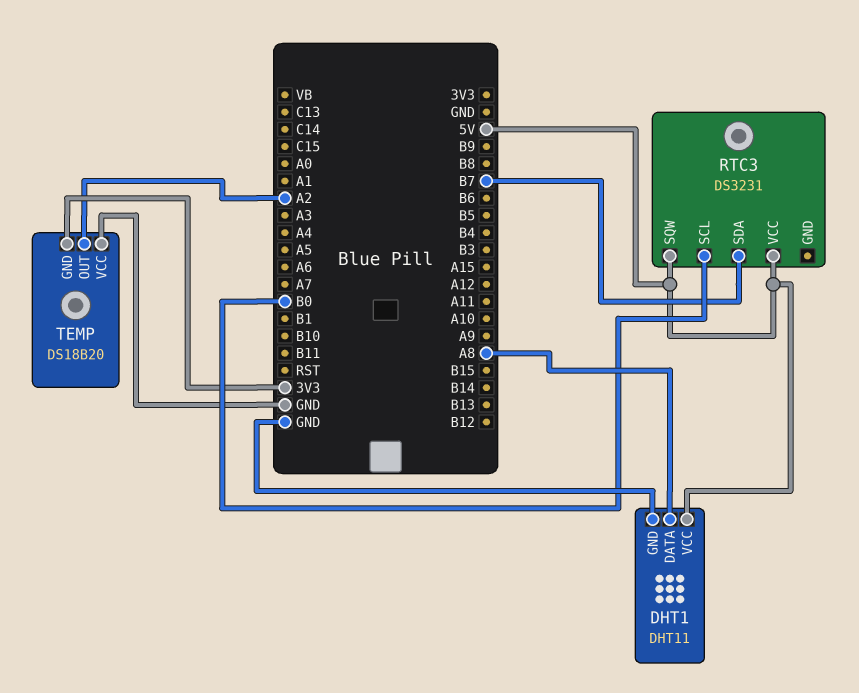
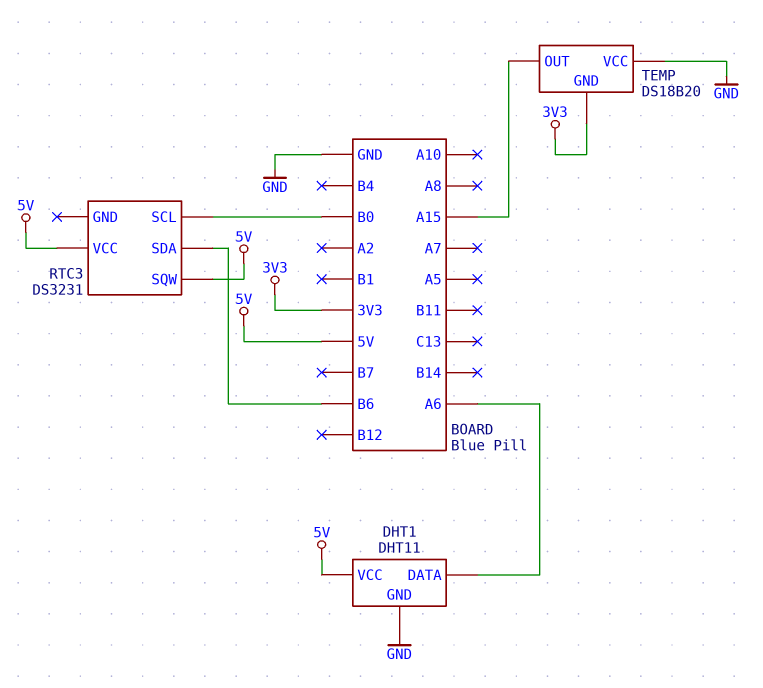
DHT1 pin DATA: A8 -> A6
RTC3 pin SDA: B7 -> B6
TEMP pin OUT: A2 -> A15

